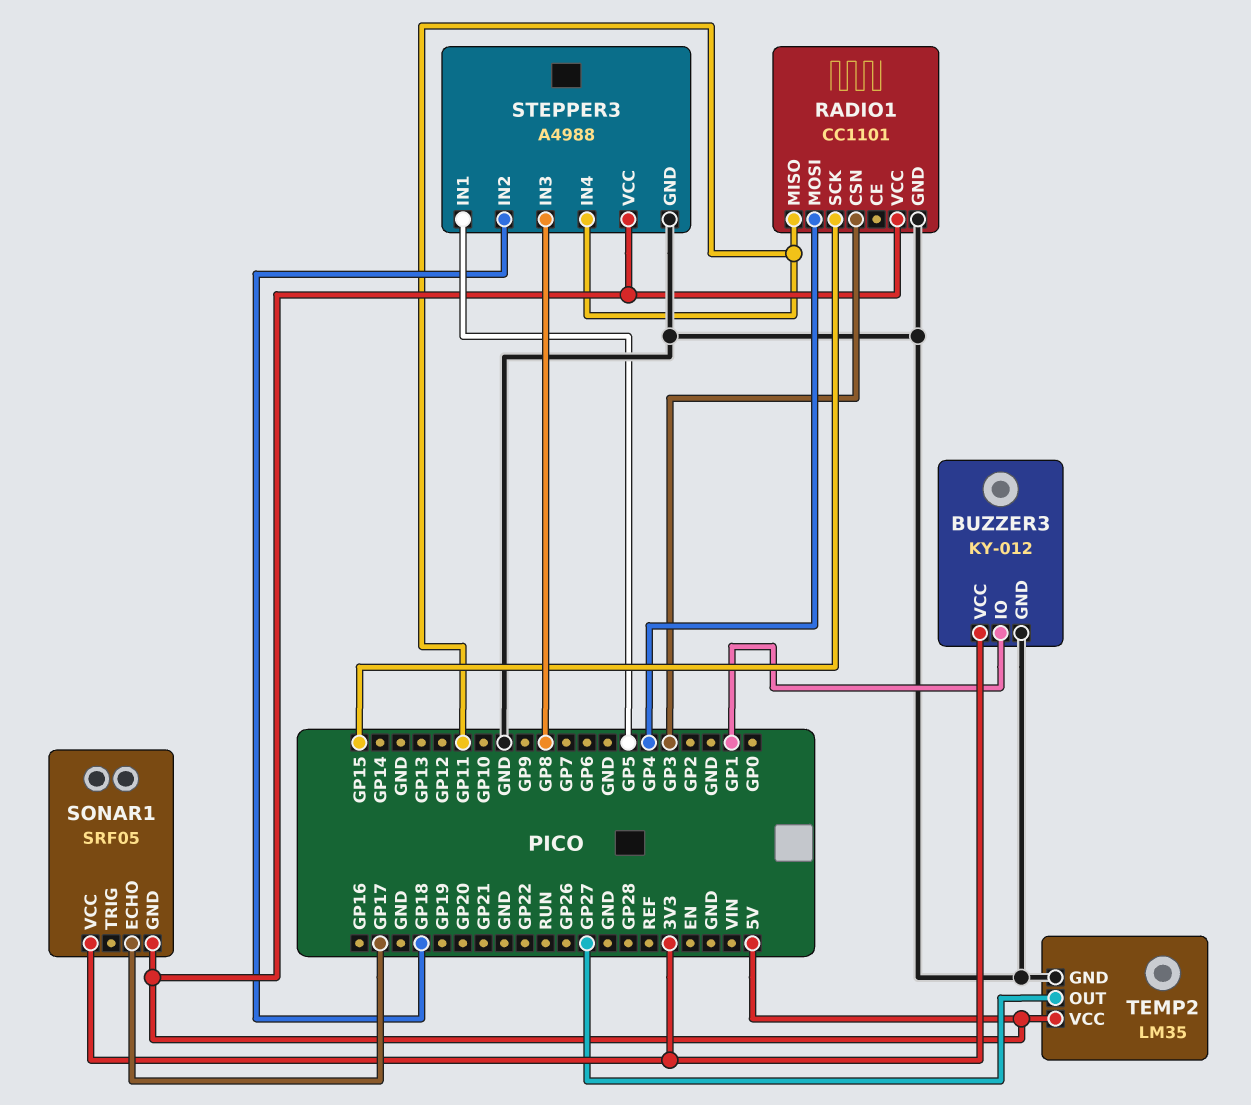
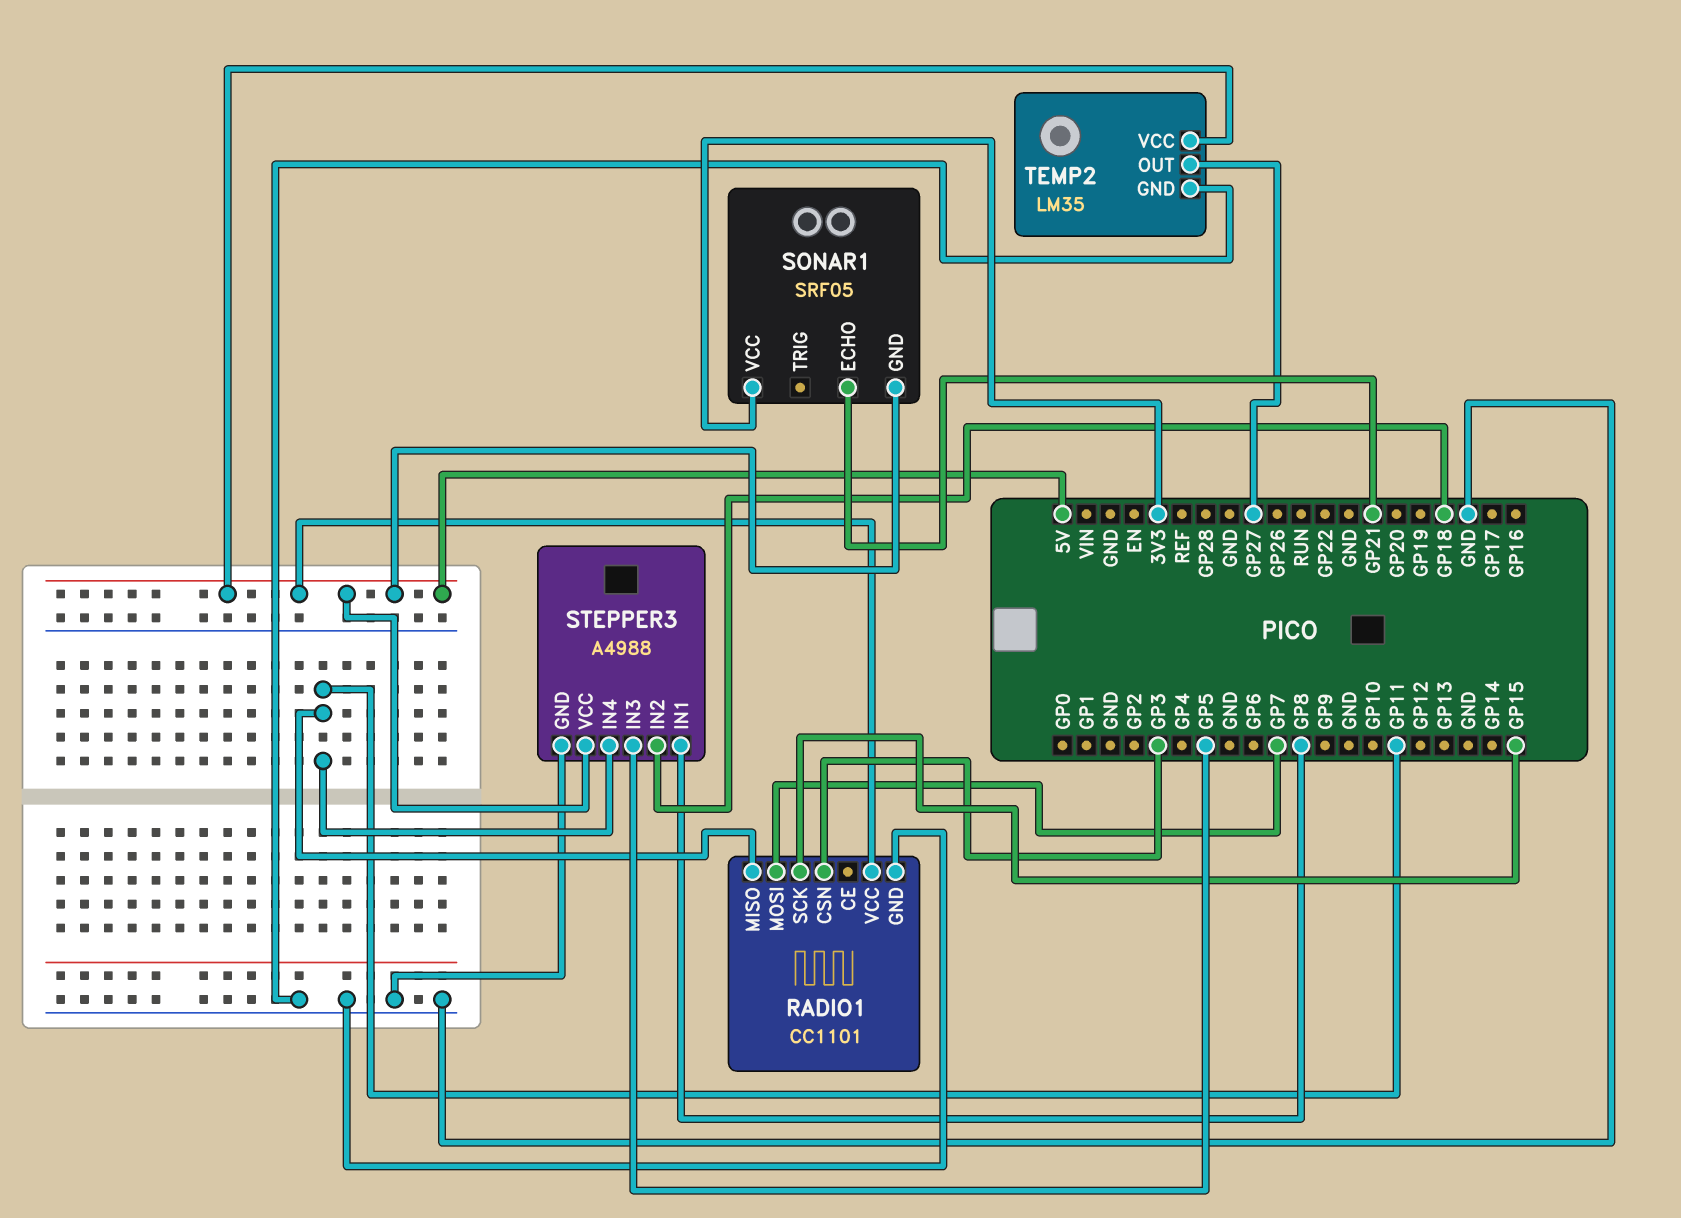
BUZZER3: KY-012 -> none
BUZZER3 pin GND: GND -> none
BUZZER3 pin IO: GP1 -> none
BUZZER3 pin VCC: 3V3 -> none
RADIO1 pin MOSI: GP4 -> GP7
SONAR1 pin ECHO: GP17 -> GP21
STEPPER3 pin IN1: GP5 -> GP8
STEPPER3 pin IN3: GP8 -> GP5

